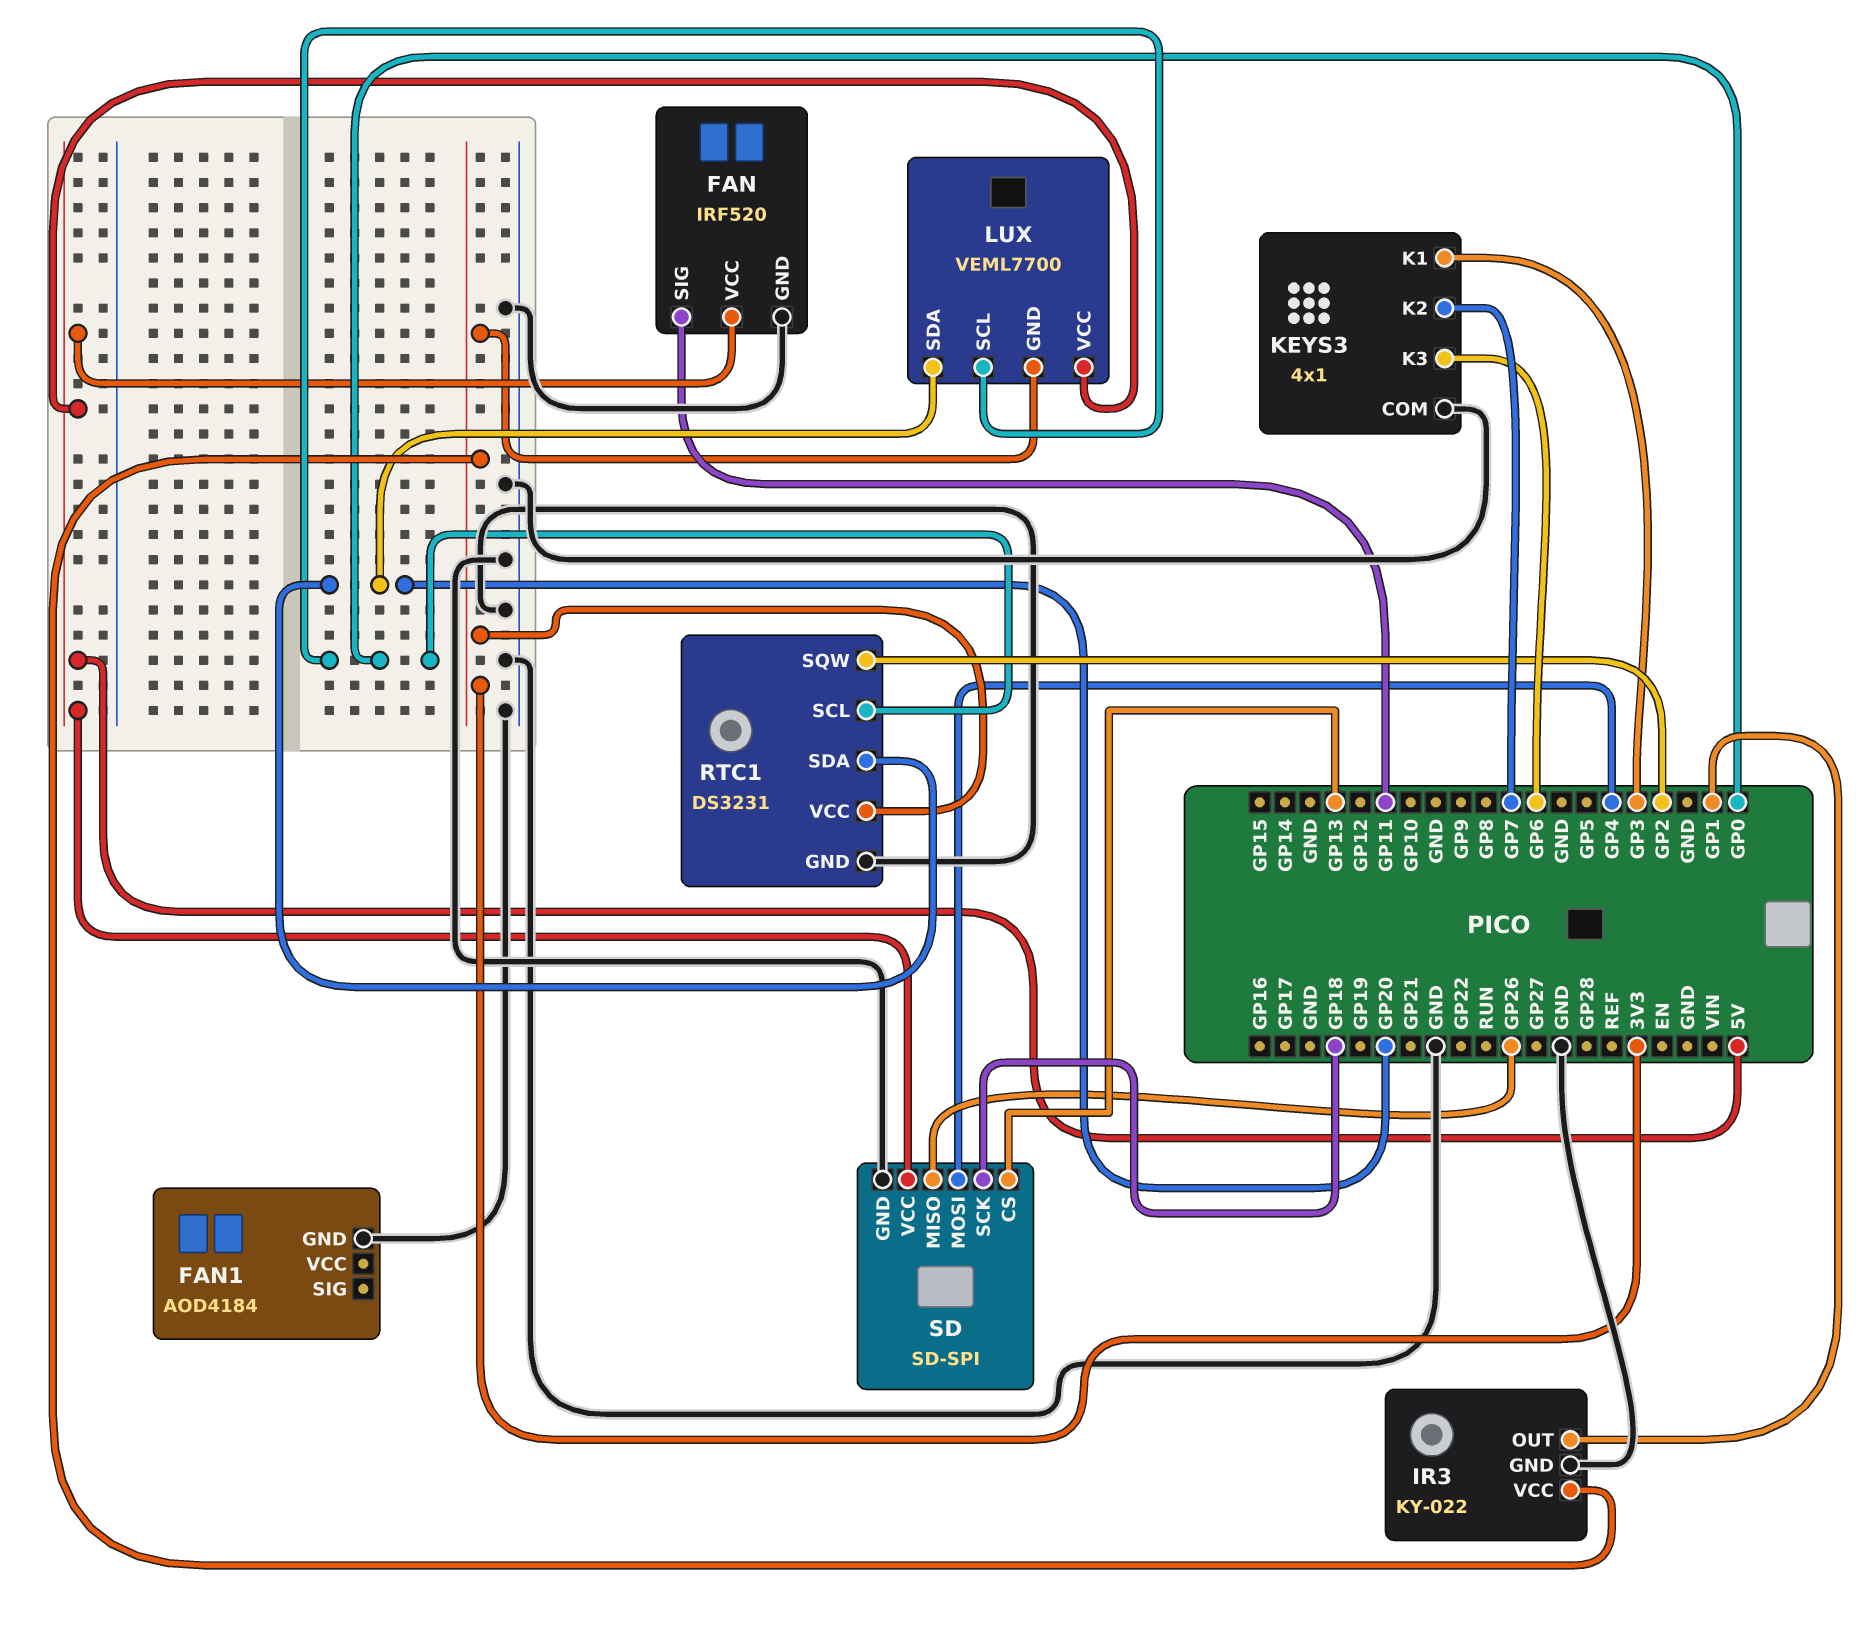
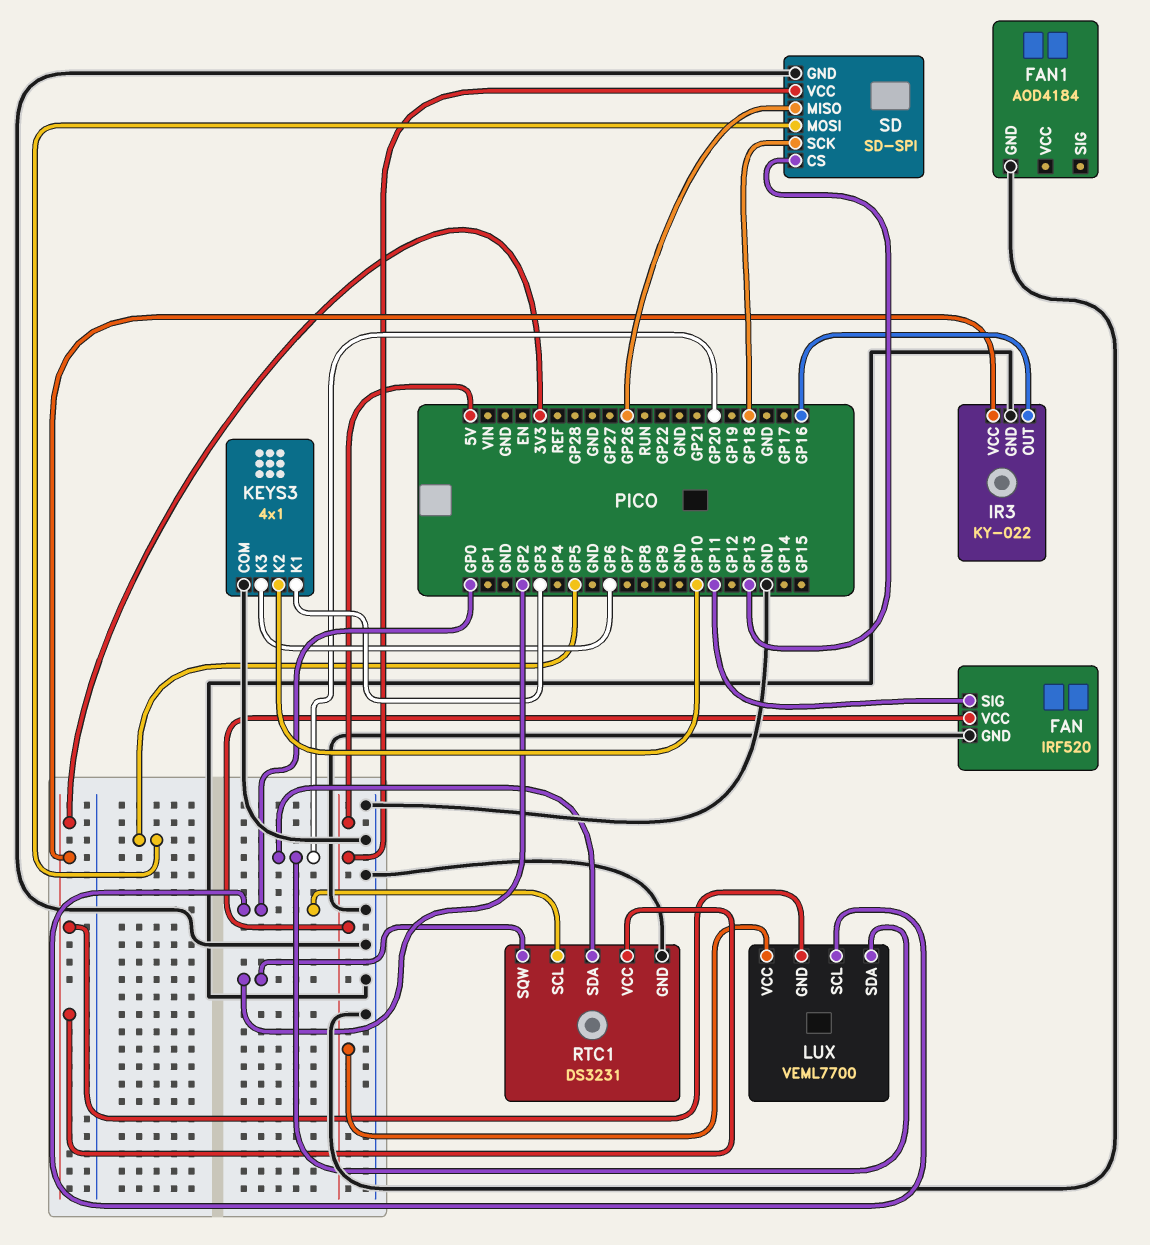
IR3 pin OUT: GP1 -> GP16
KEYS3 pin K2: GP7 -> GP10
SD pin MOSI: GP4 -> GP5

